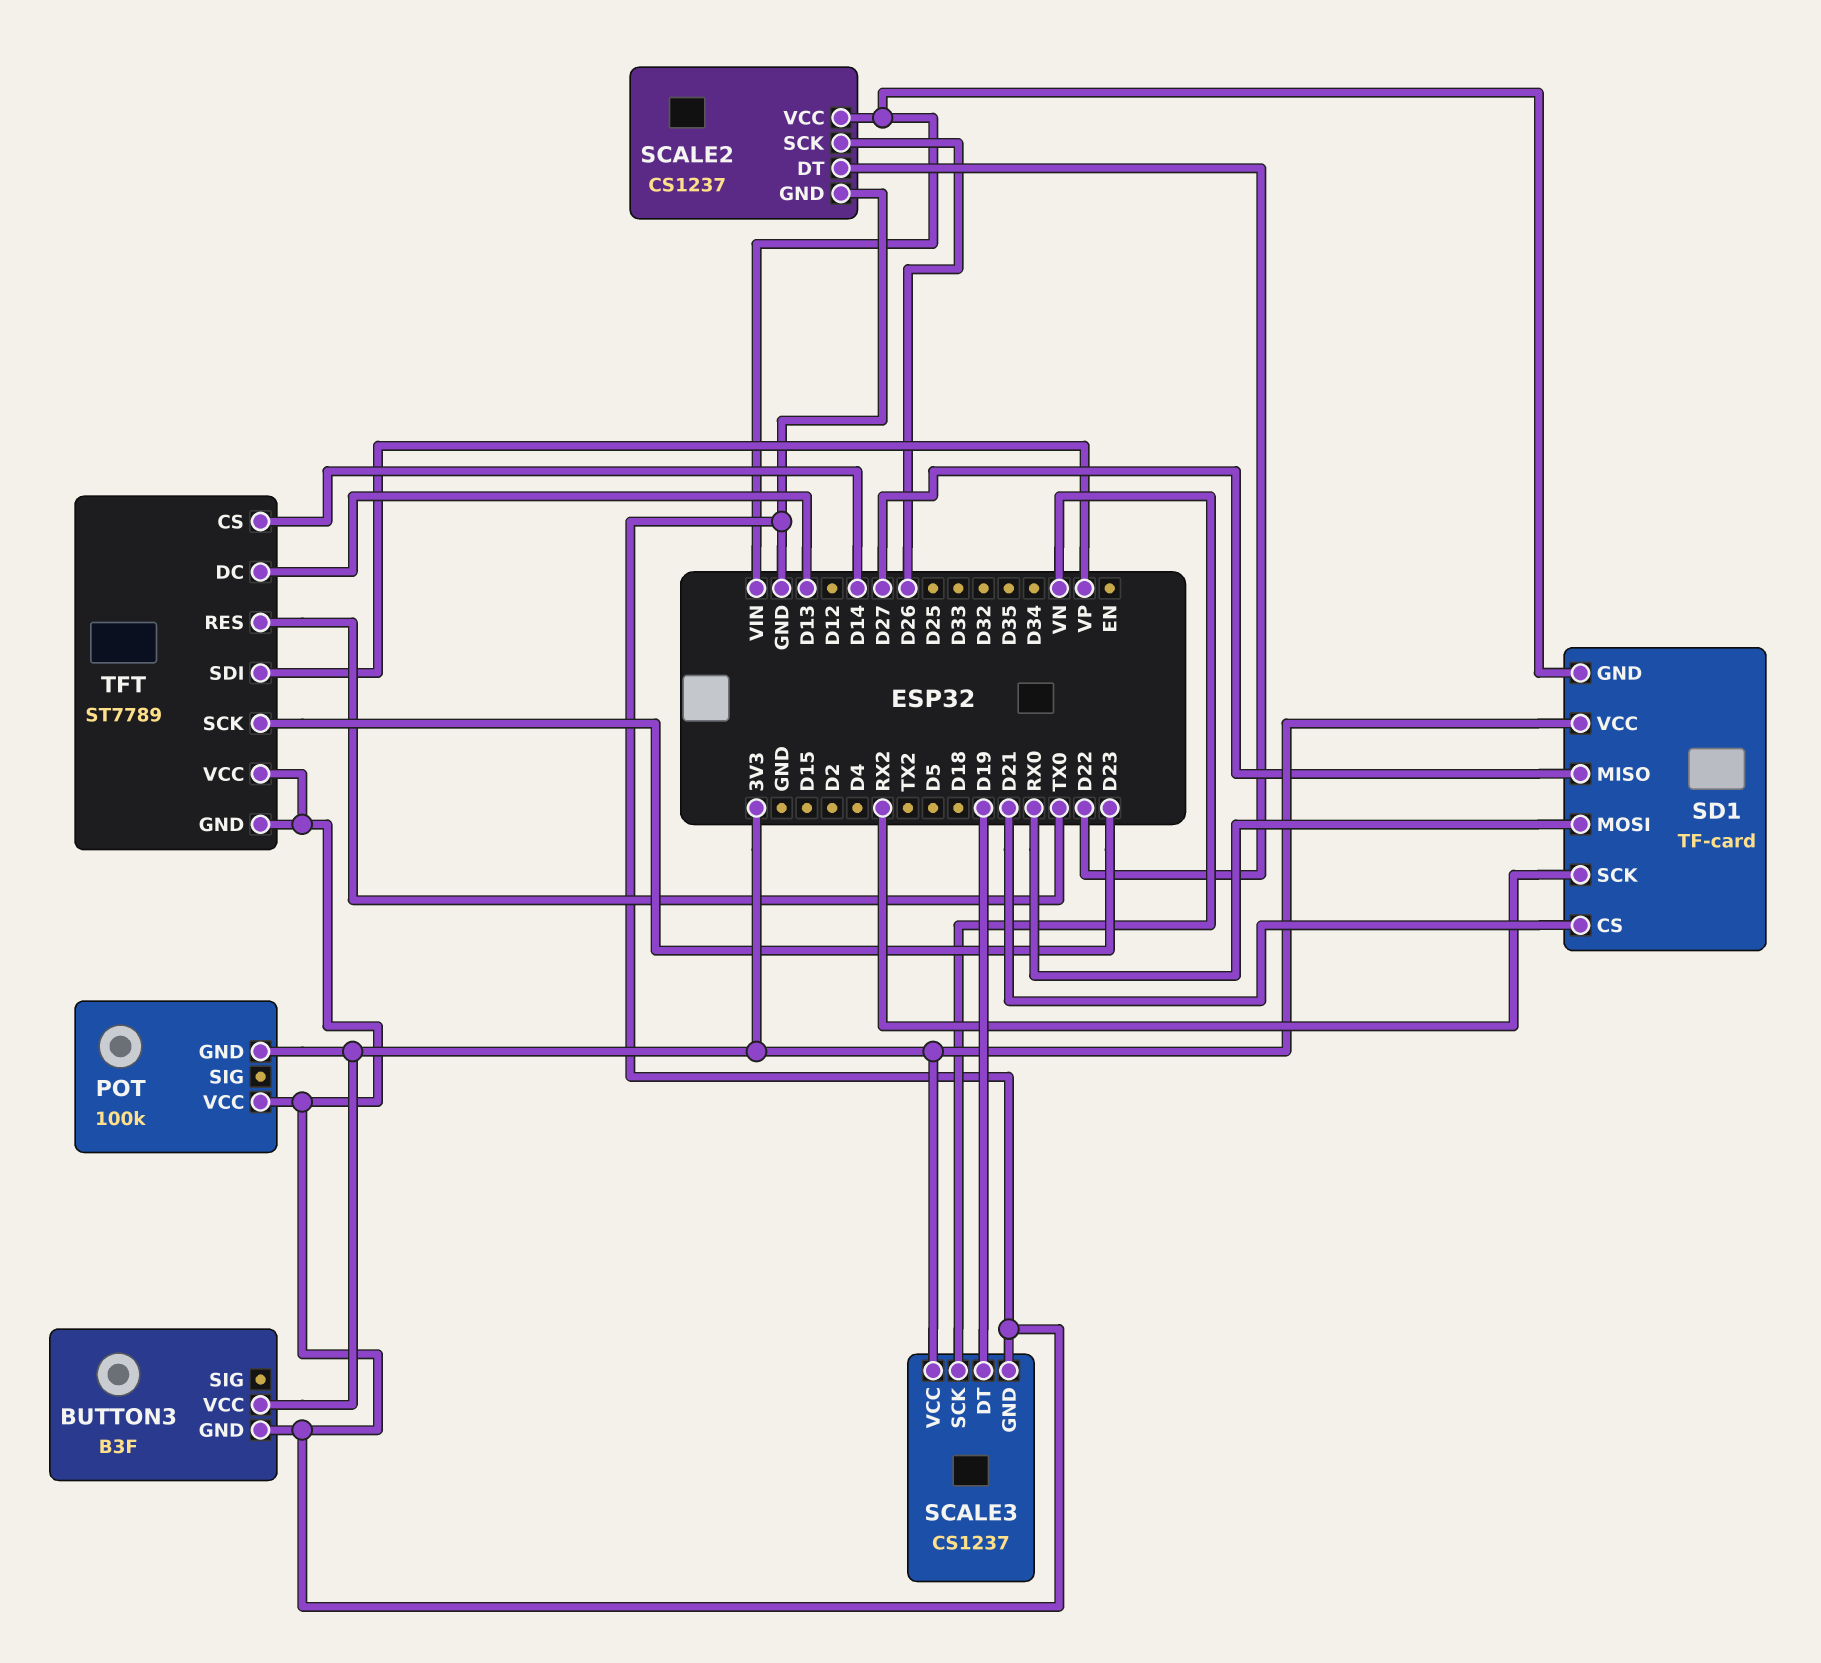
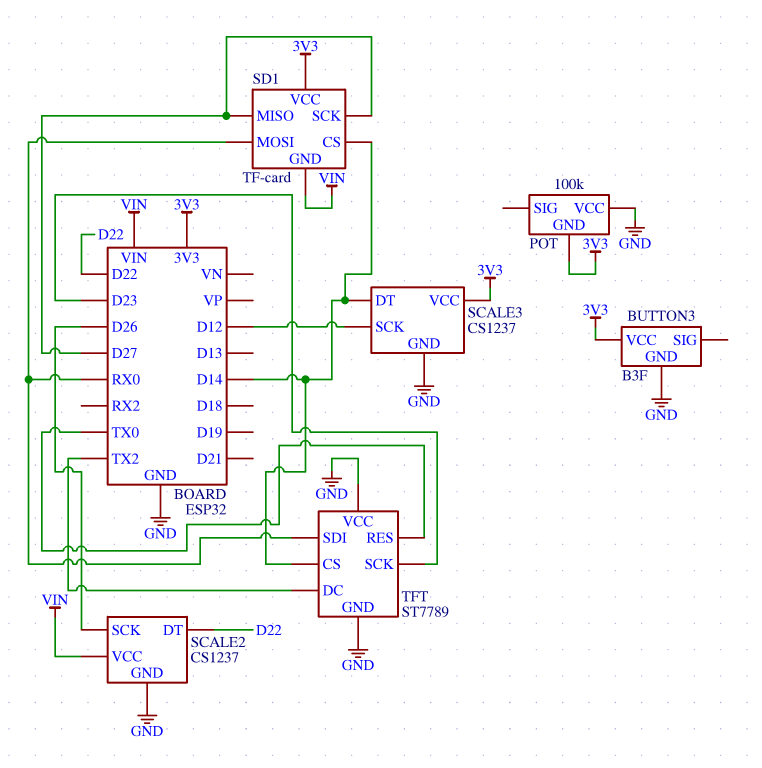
SCALE3 pin DT: D19 -> D14
SCALE3 pin SCK: VN -> D12
SD1 pin CS: D21 -> D14
SD1 pin SCK: RX2 -> D27
TFT pin DC: D13 -> TX2
TFT pin SDI: VP -> RX0

